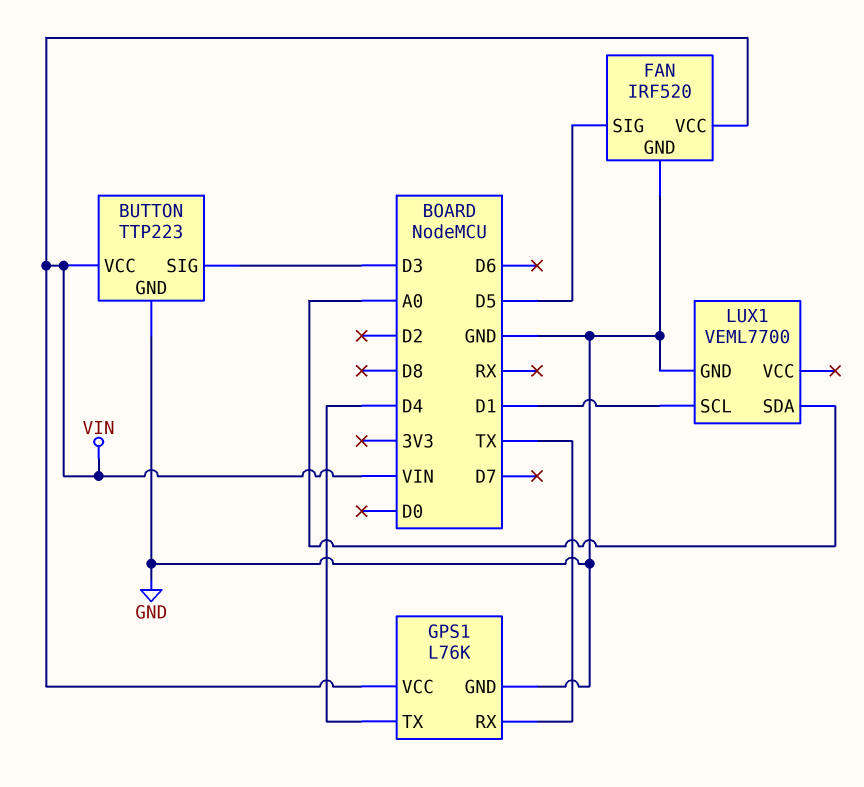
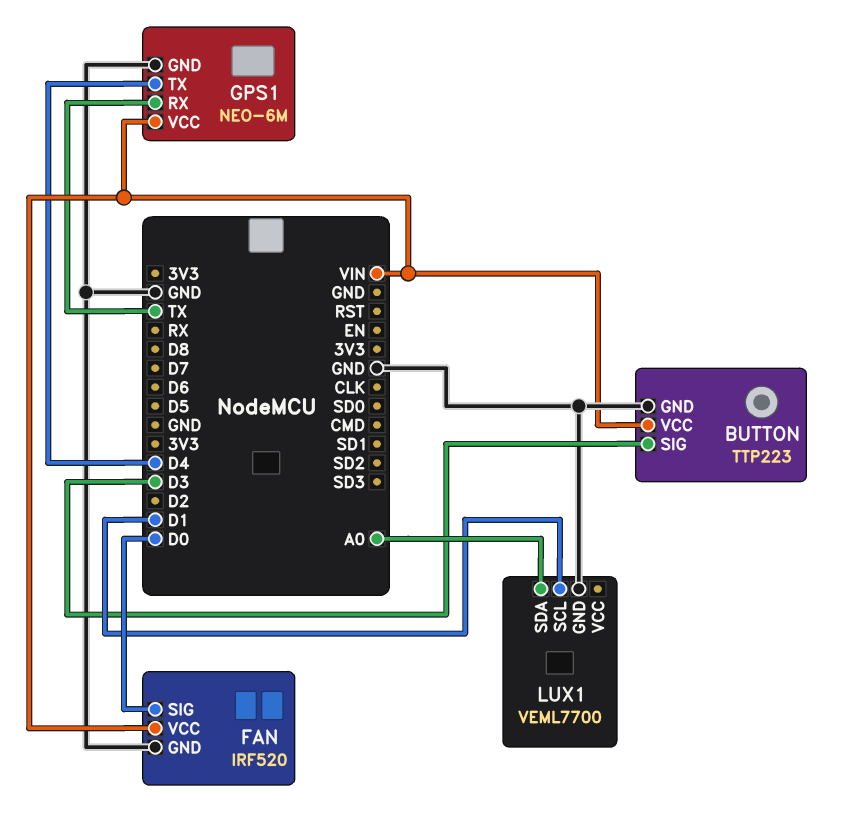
FAN pin SIG: D5 -> D0
GPS1: L76K -> NEO-6M

